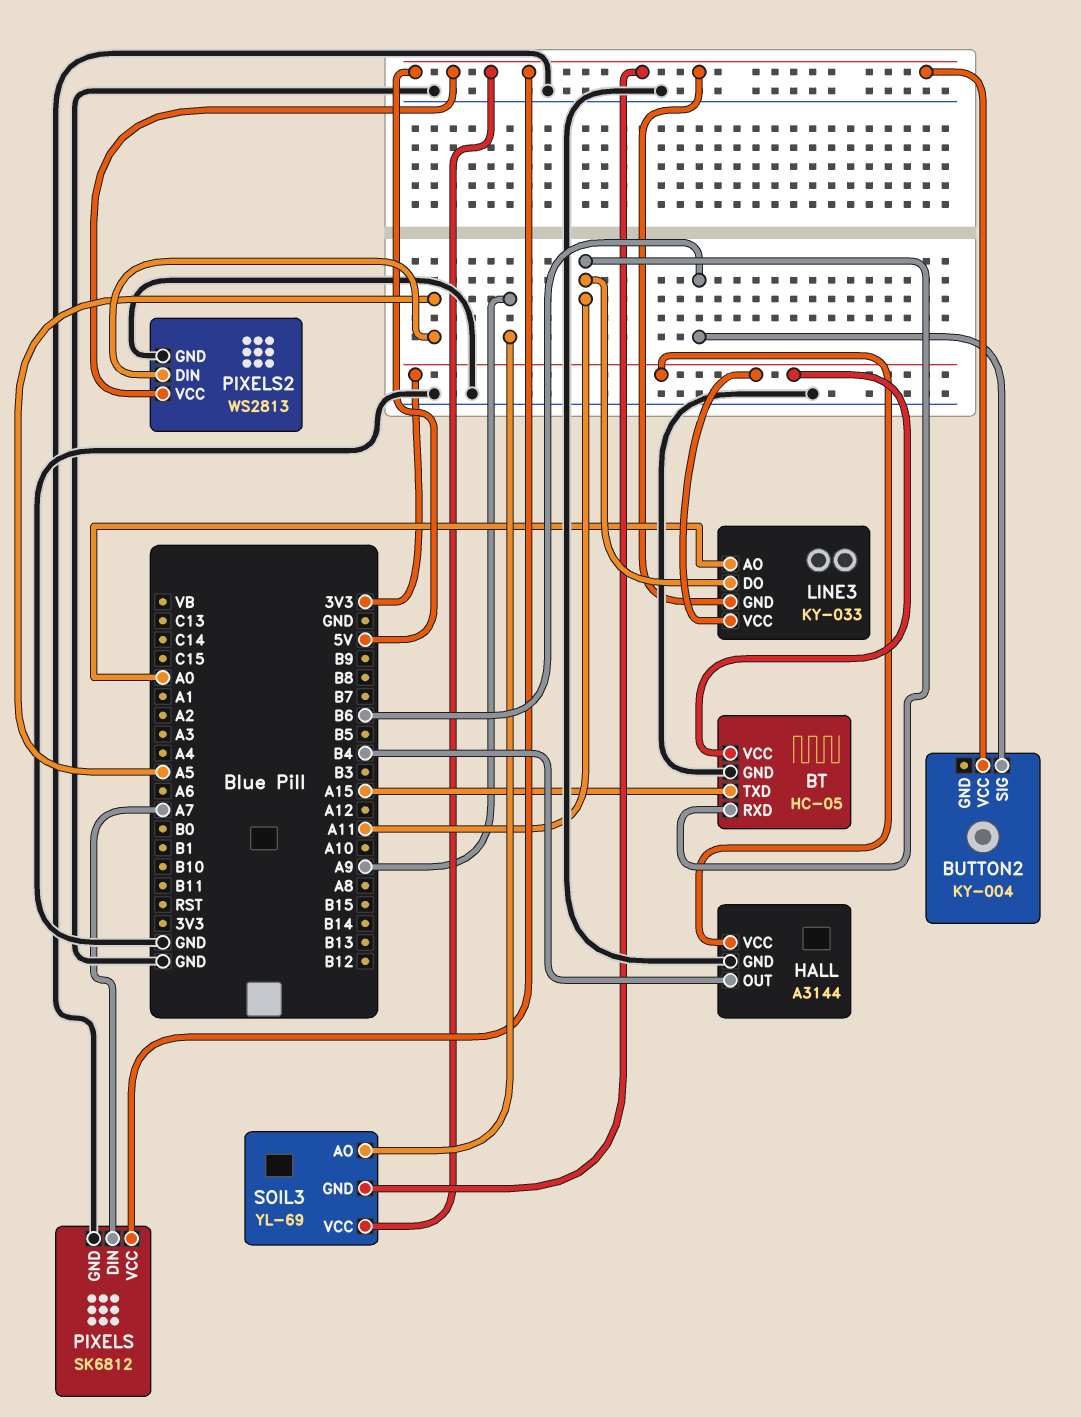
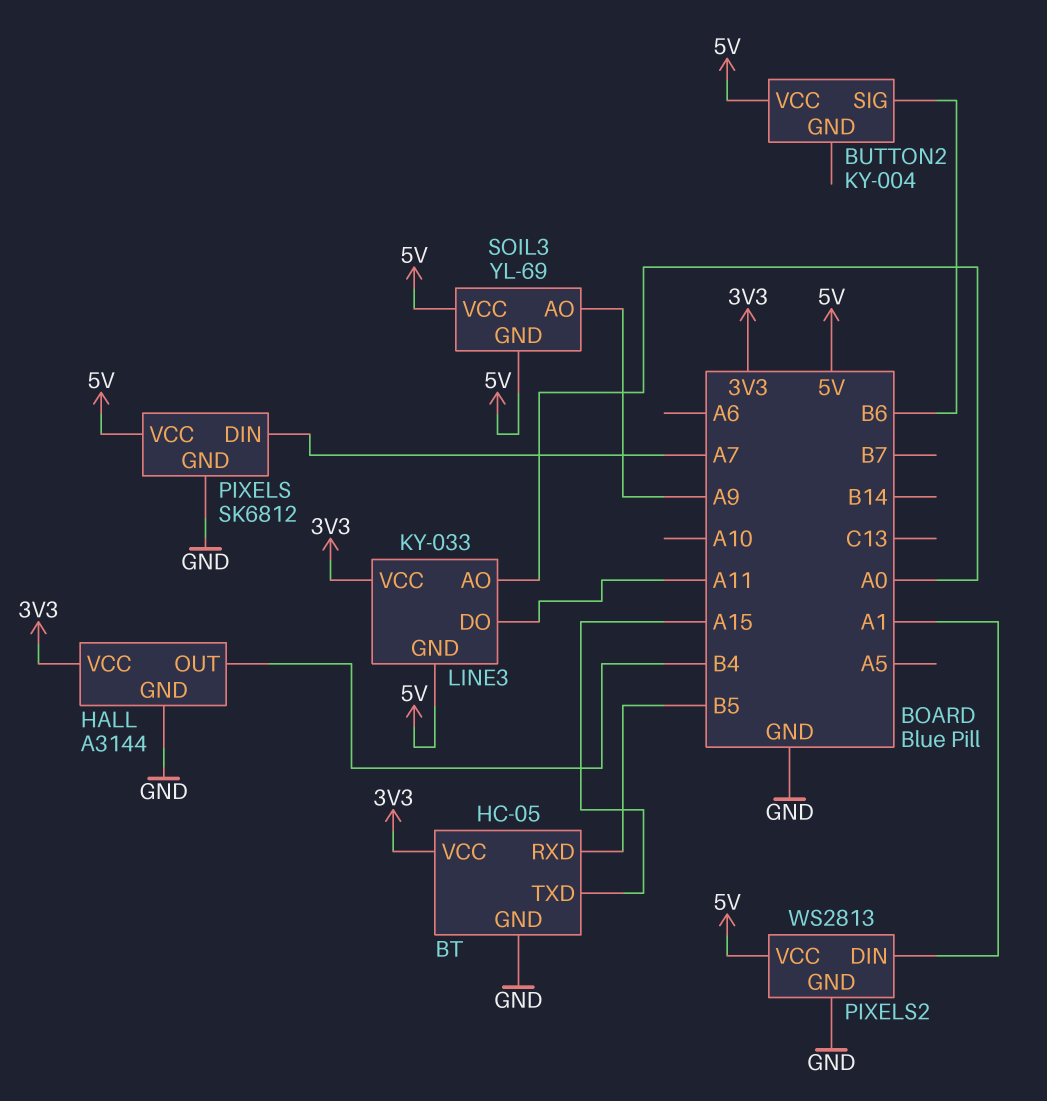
BT pin RXD: A11 -> B5
PIXELS2 pin DIN: A5 -> A1

